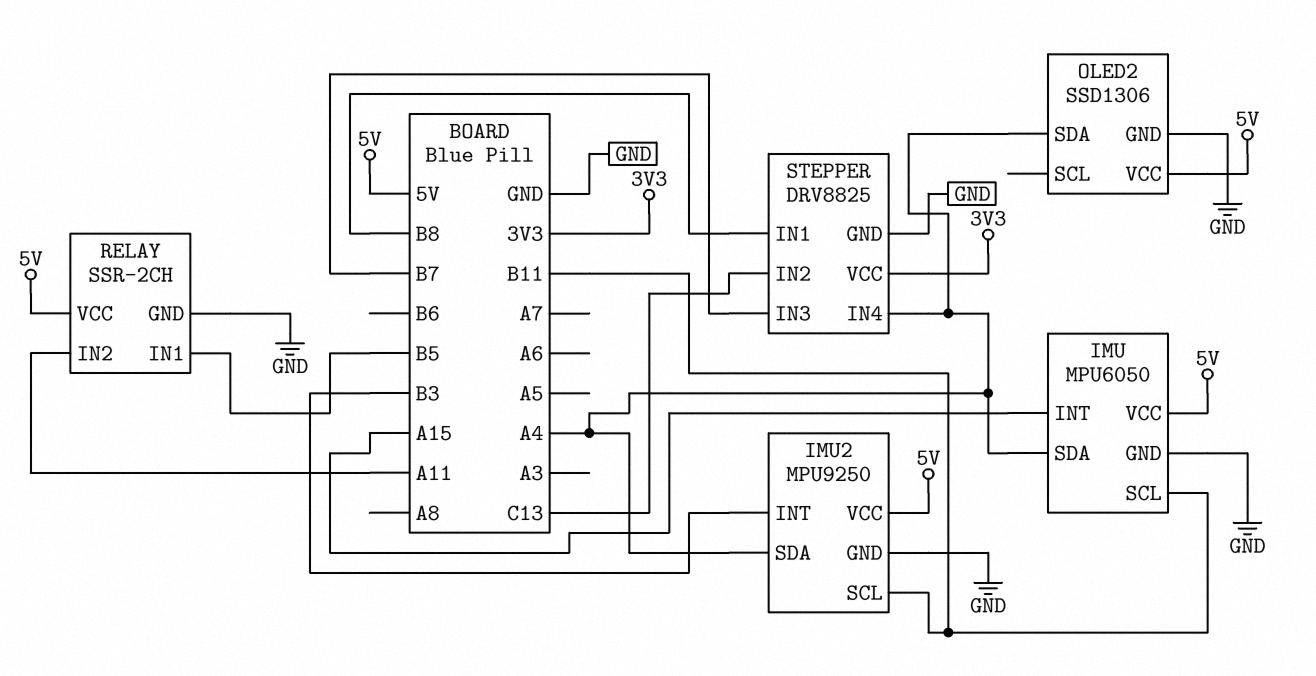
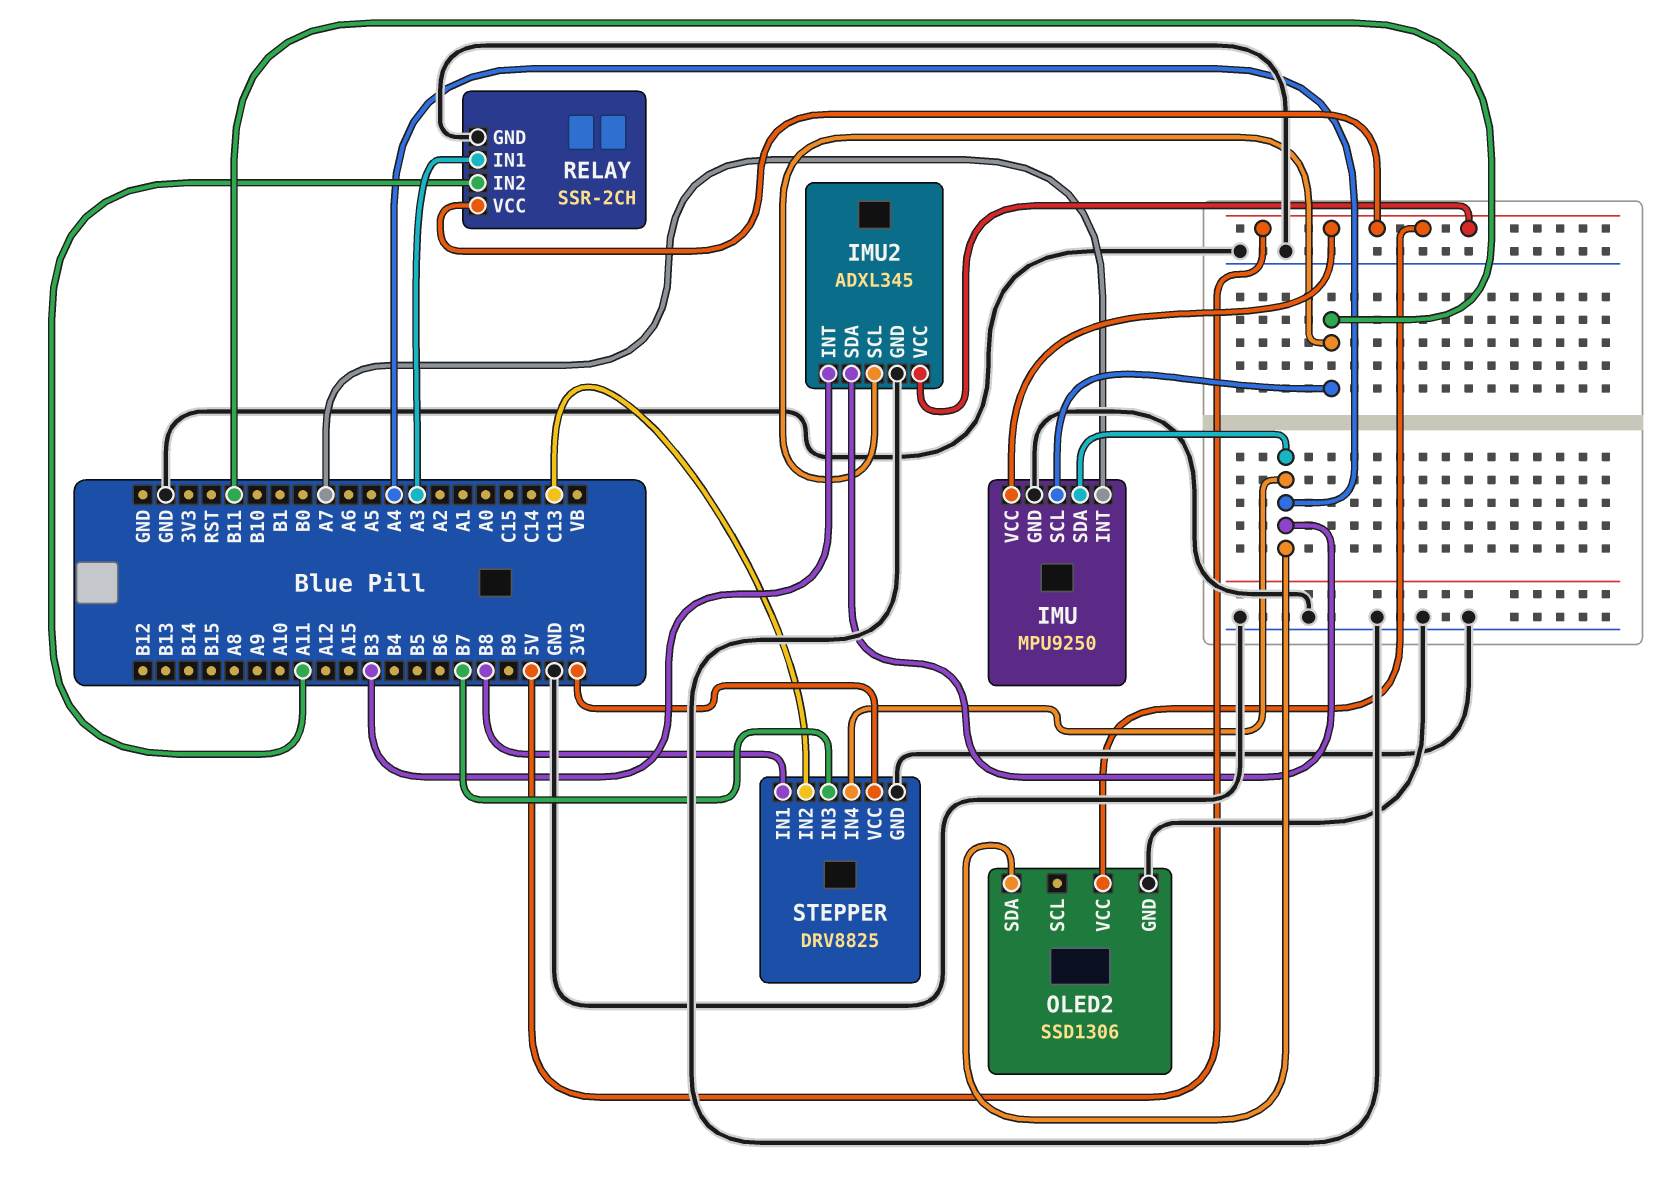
IMU: MPU6050 -> MPU9250
IMU pin INT: A15 -> A7
IMU2: MPU9250 -> ADXL345
RELAY pin IN1: B5 -> A3

